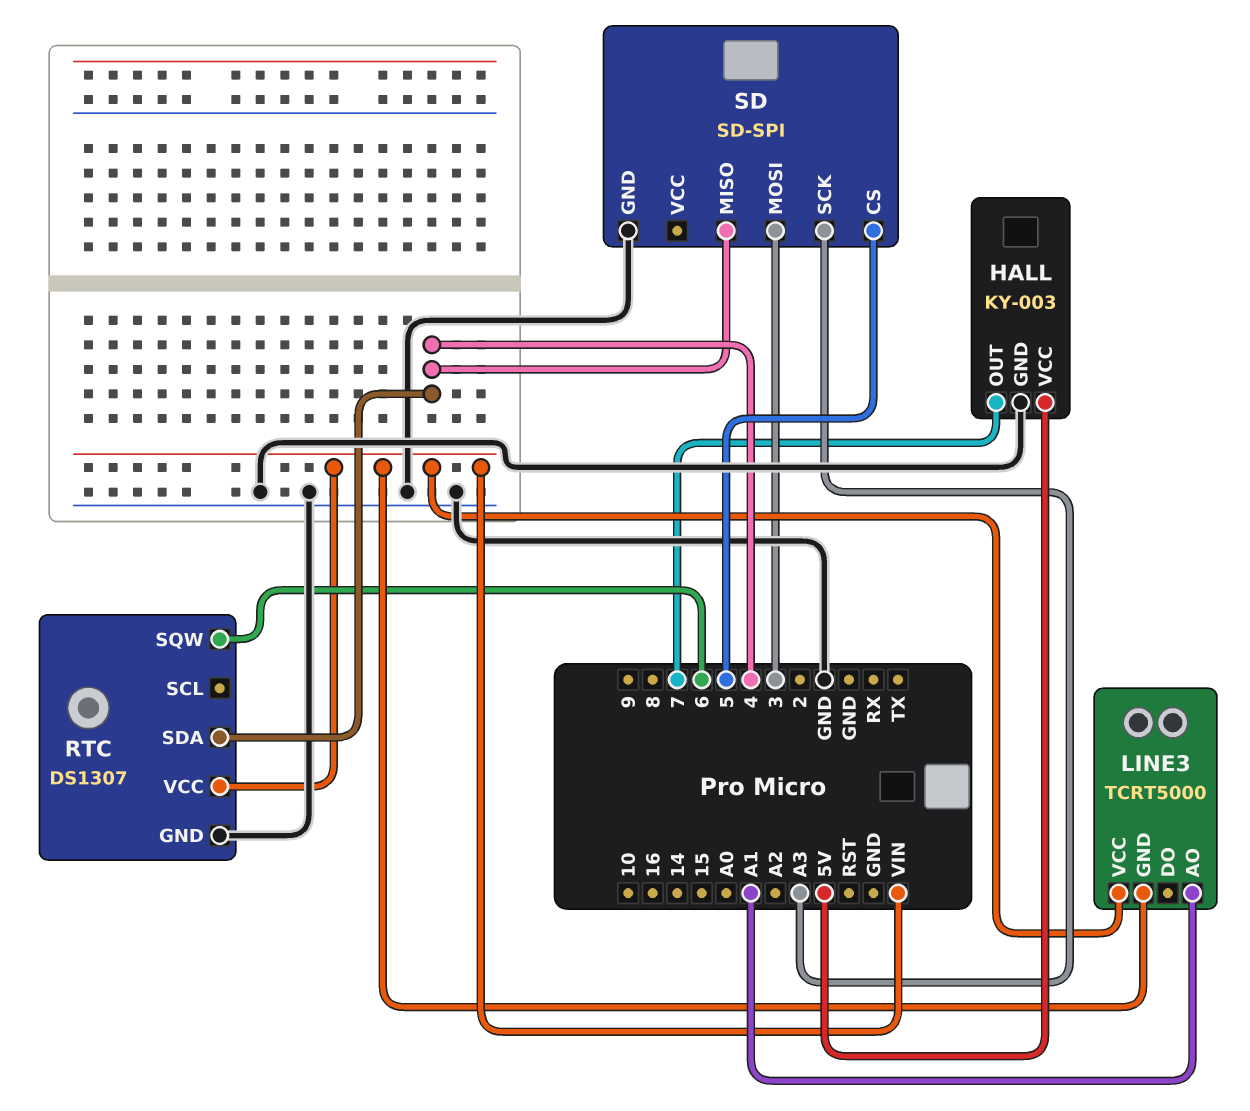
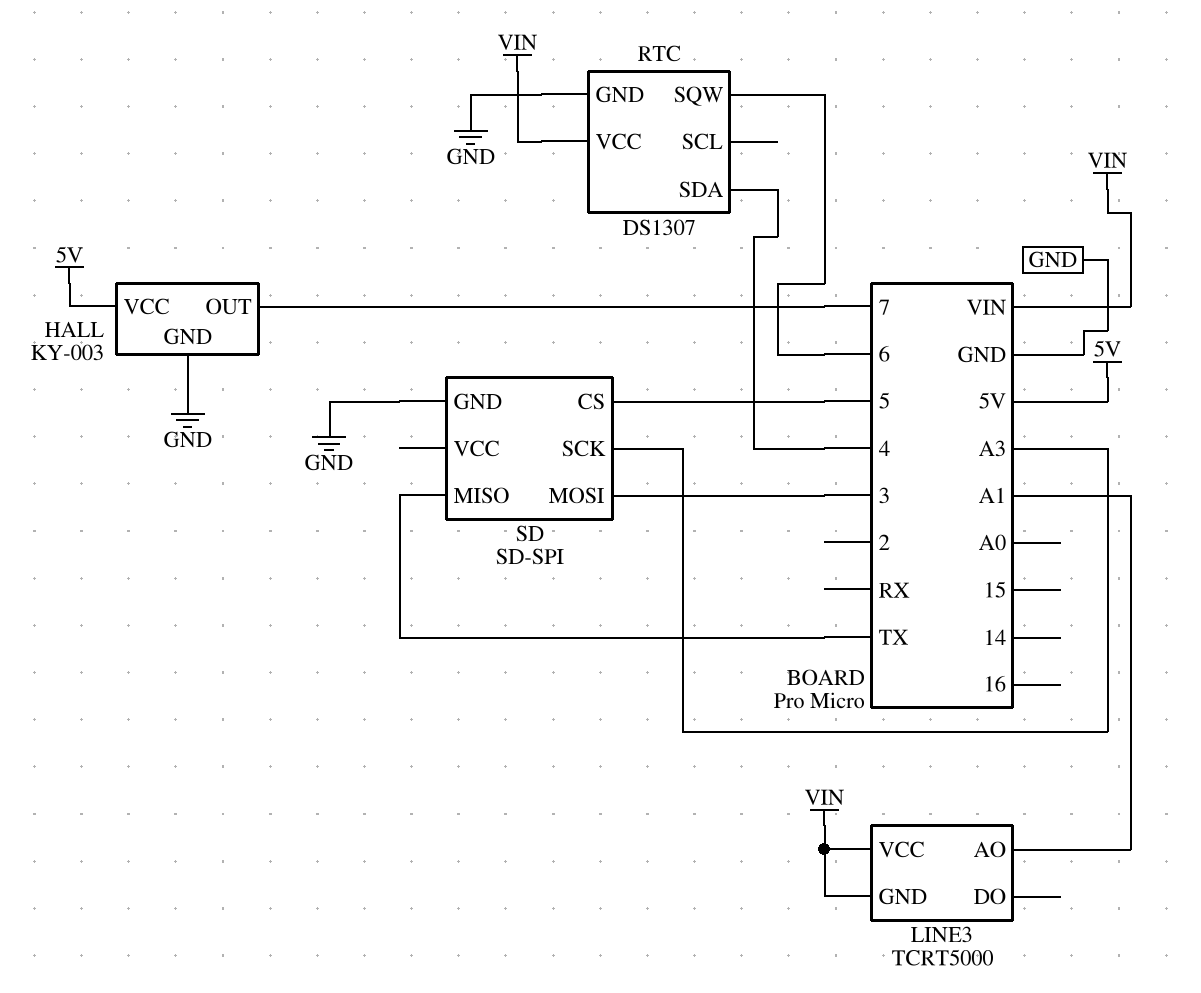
SD pin MISO: 4 -> TX

